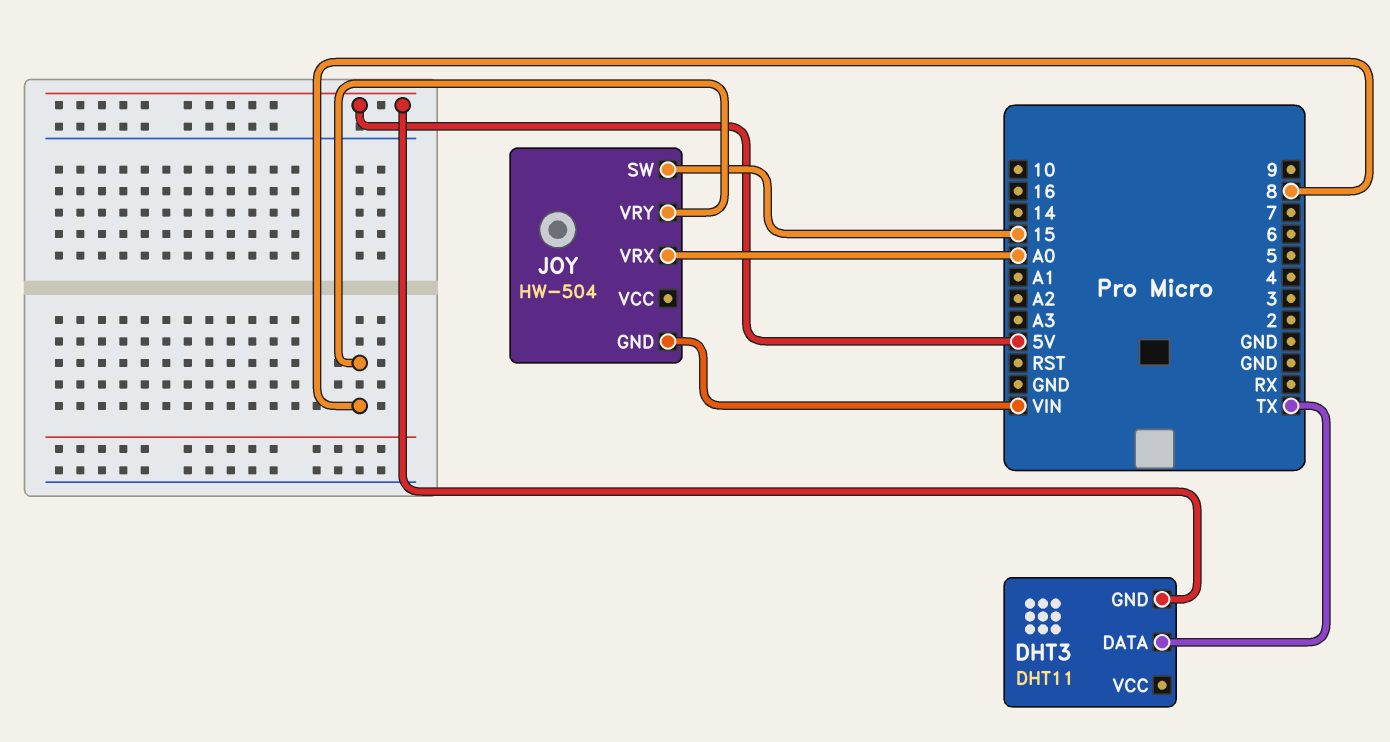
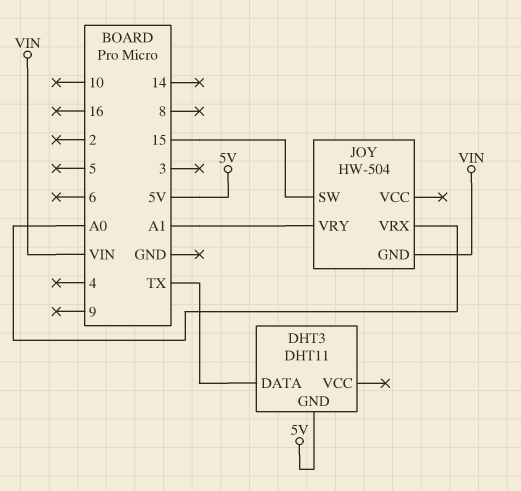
JOY pin VRY: 8 -> A1

